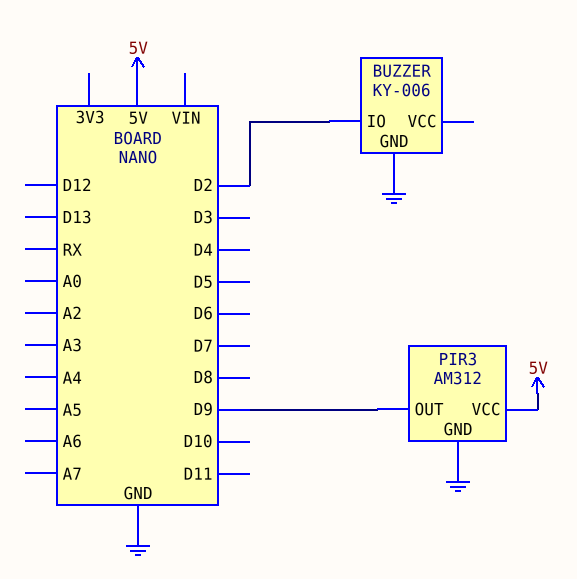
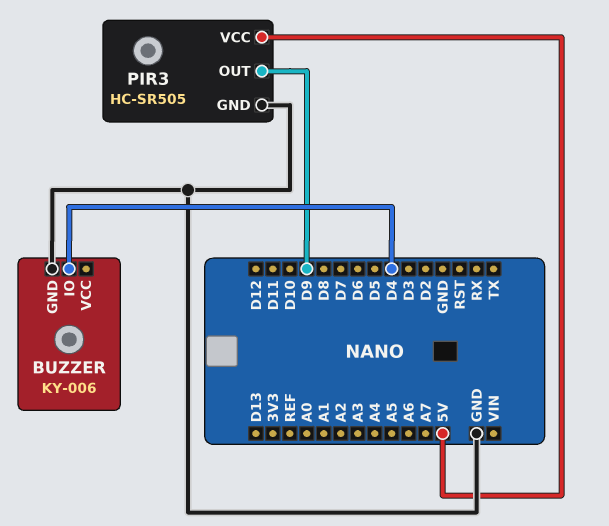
BUZZER pin IO: D2 -> D4
PIR3: AM312 -> HC-SR505

